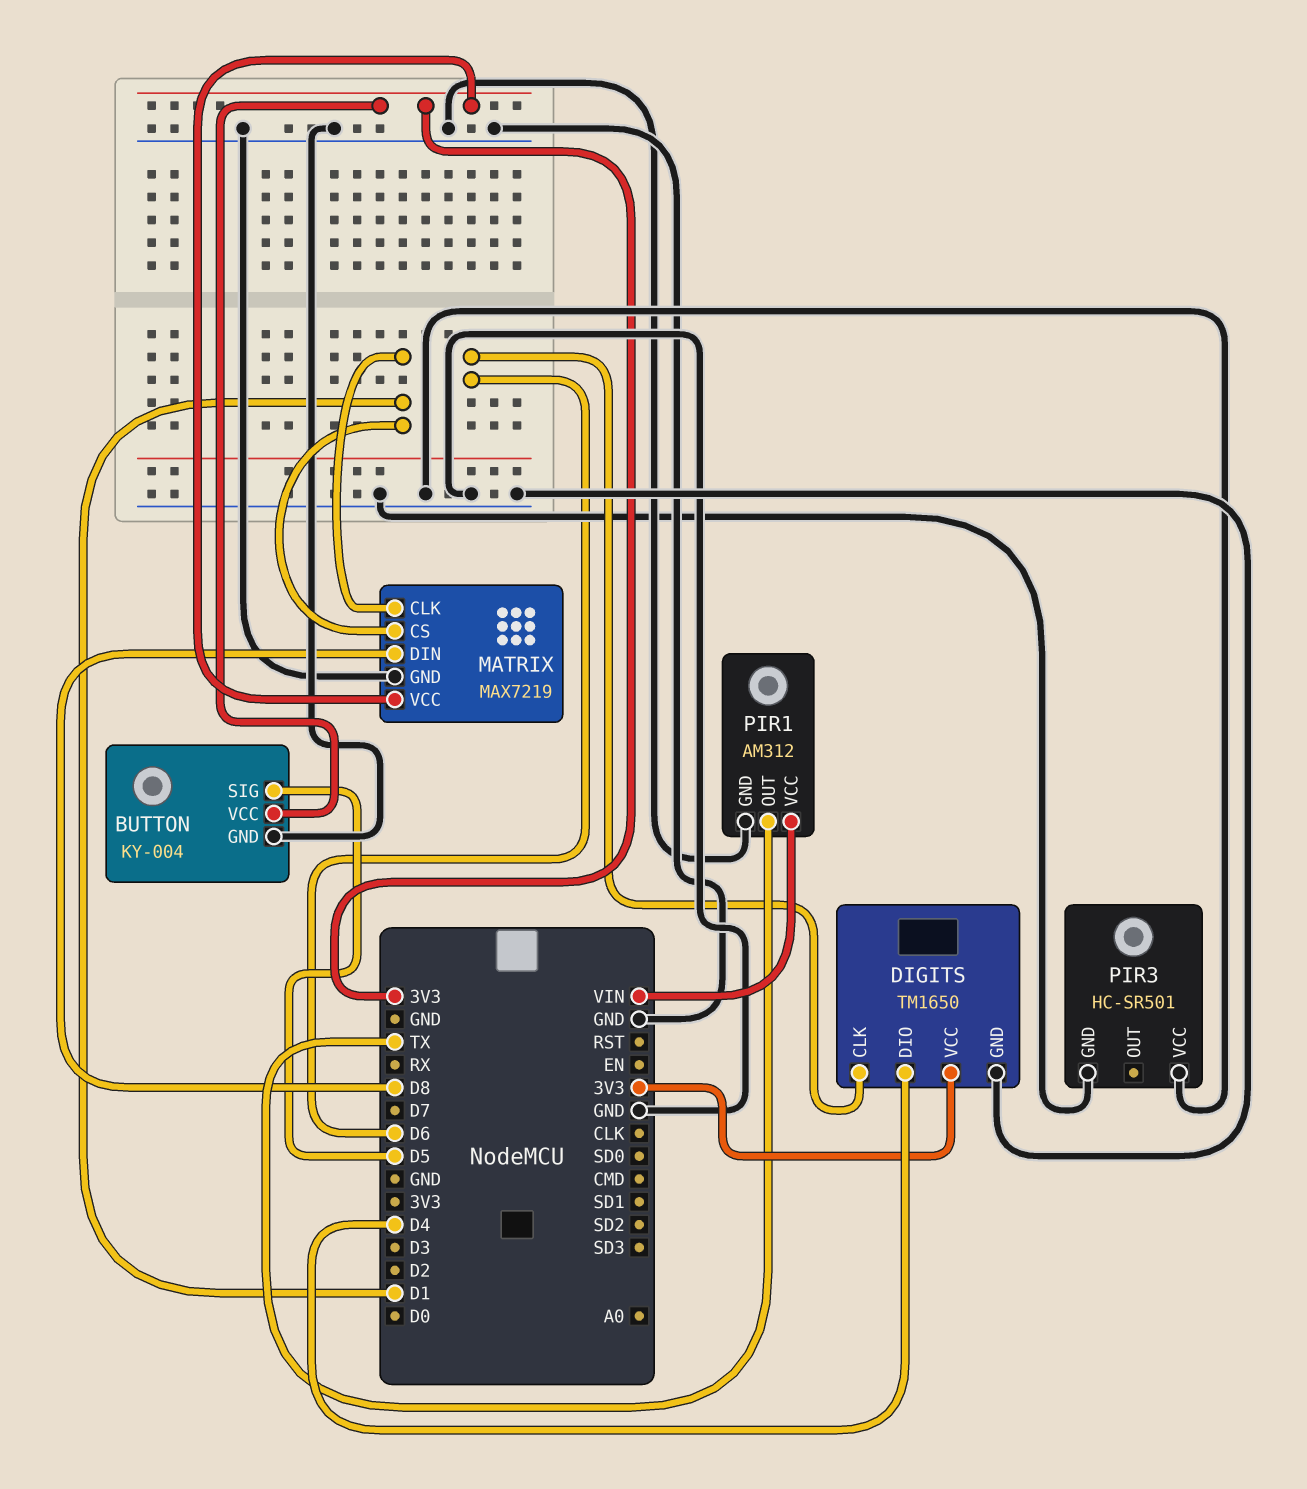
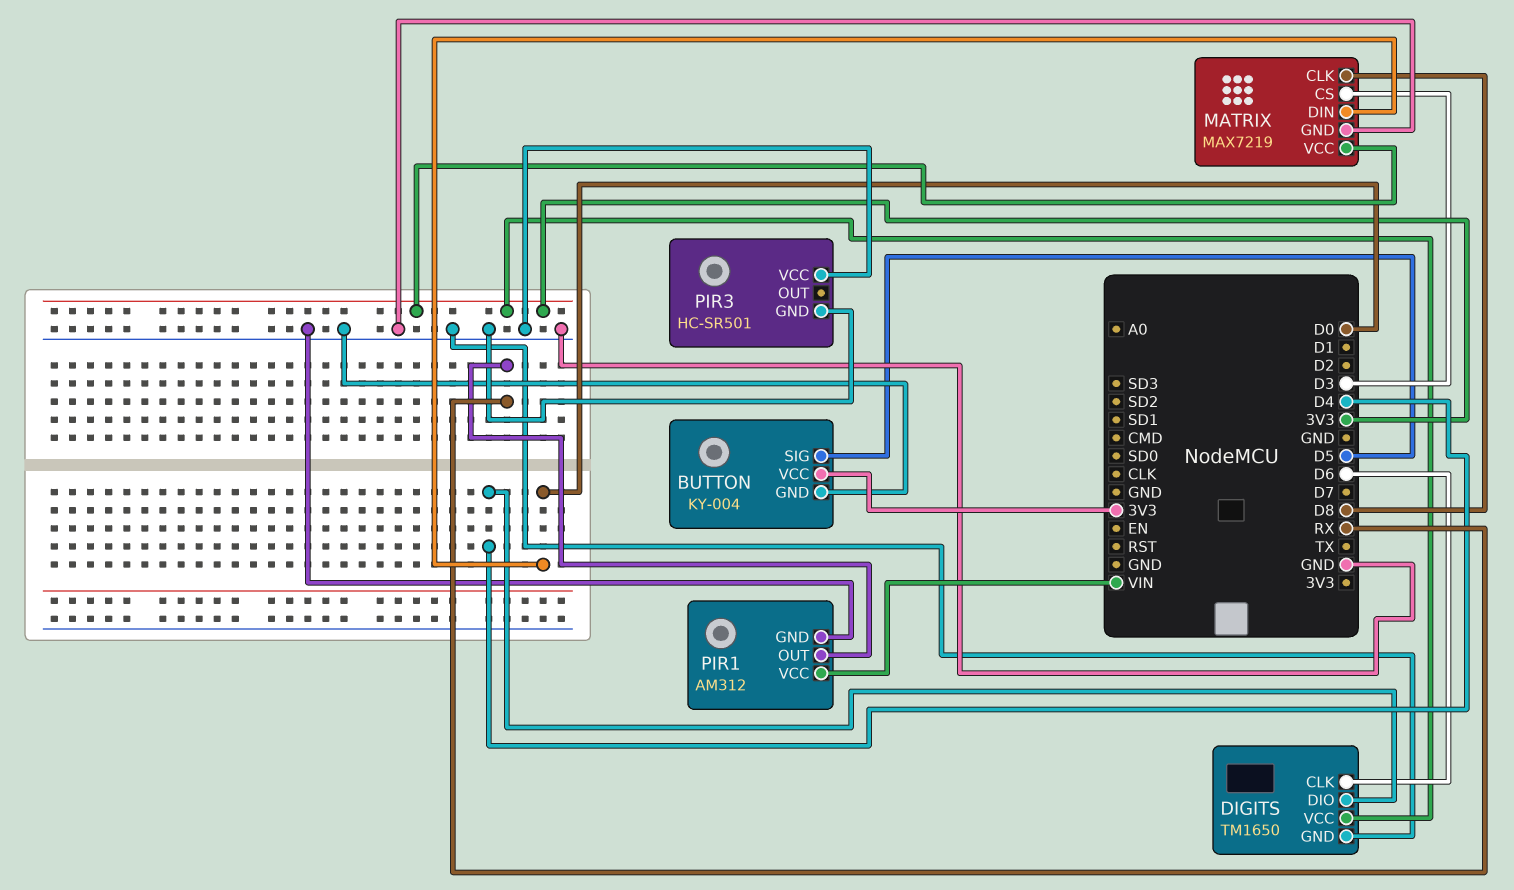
MATRIX pin CLK: D1 -> D8
MATRIX pin CS: D1 -> D3
MATRIX pin DIN: D8 -> D0
PIR1 pin OUT: TX -> RX

